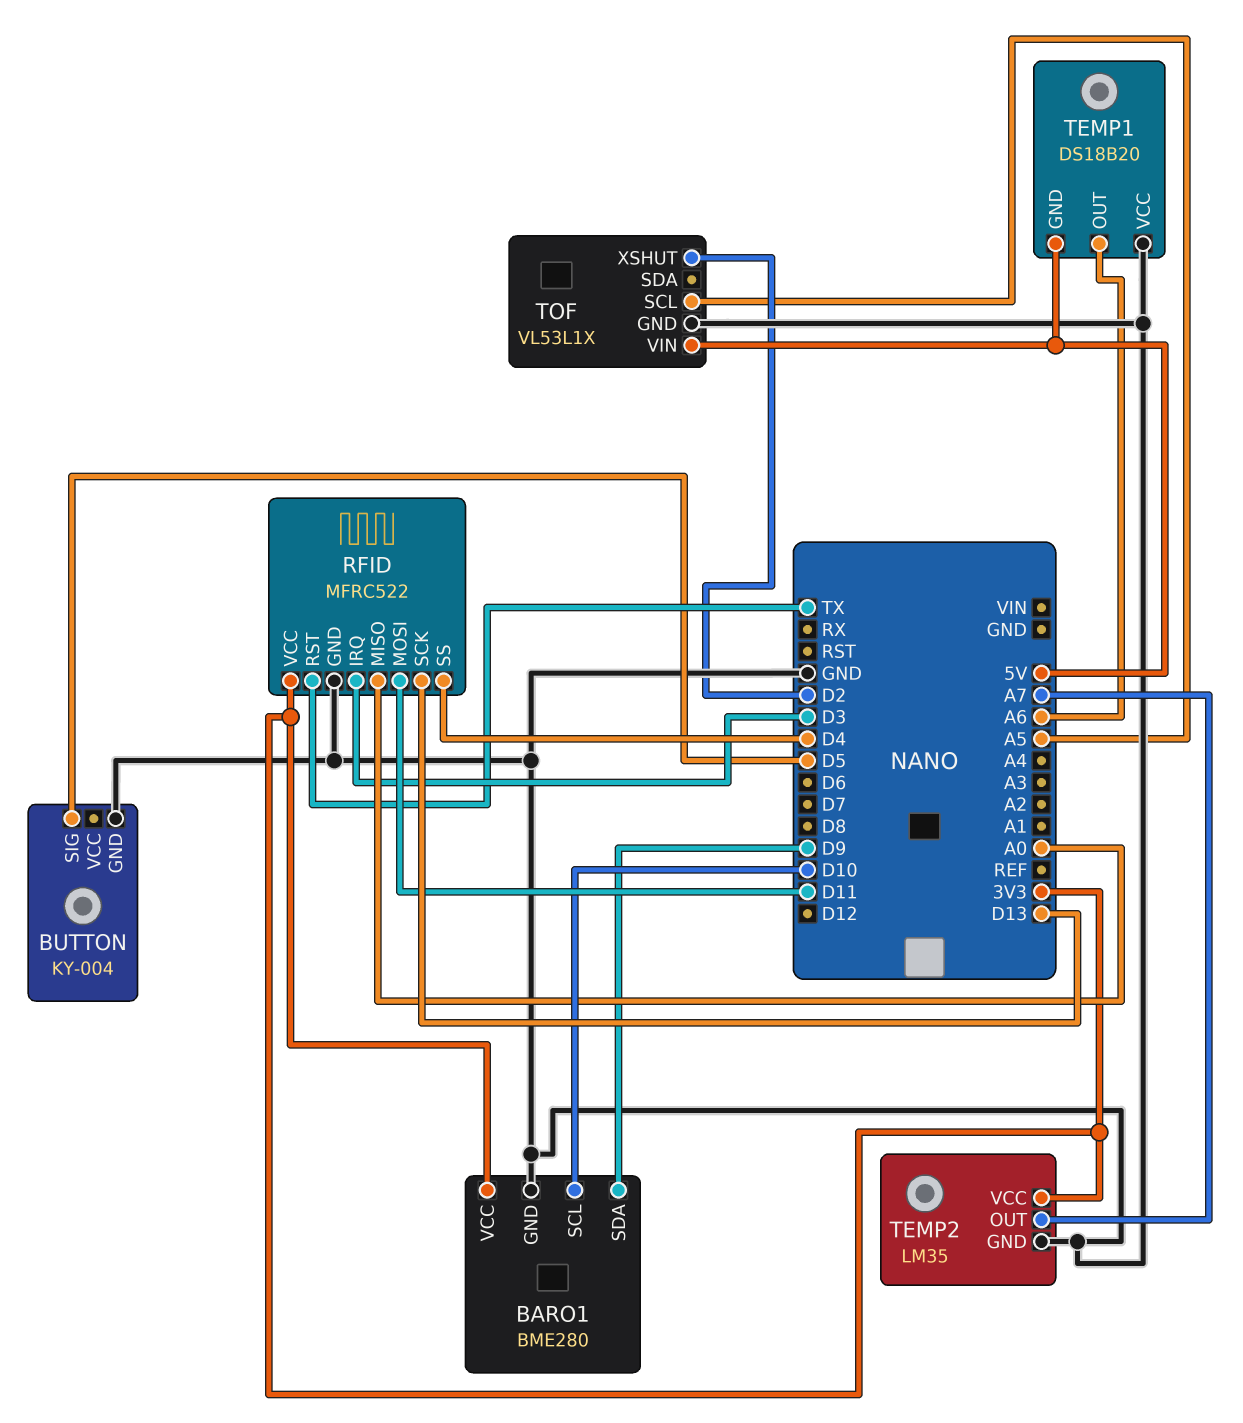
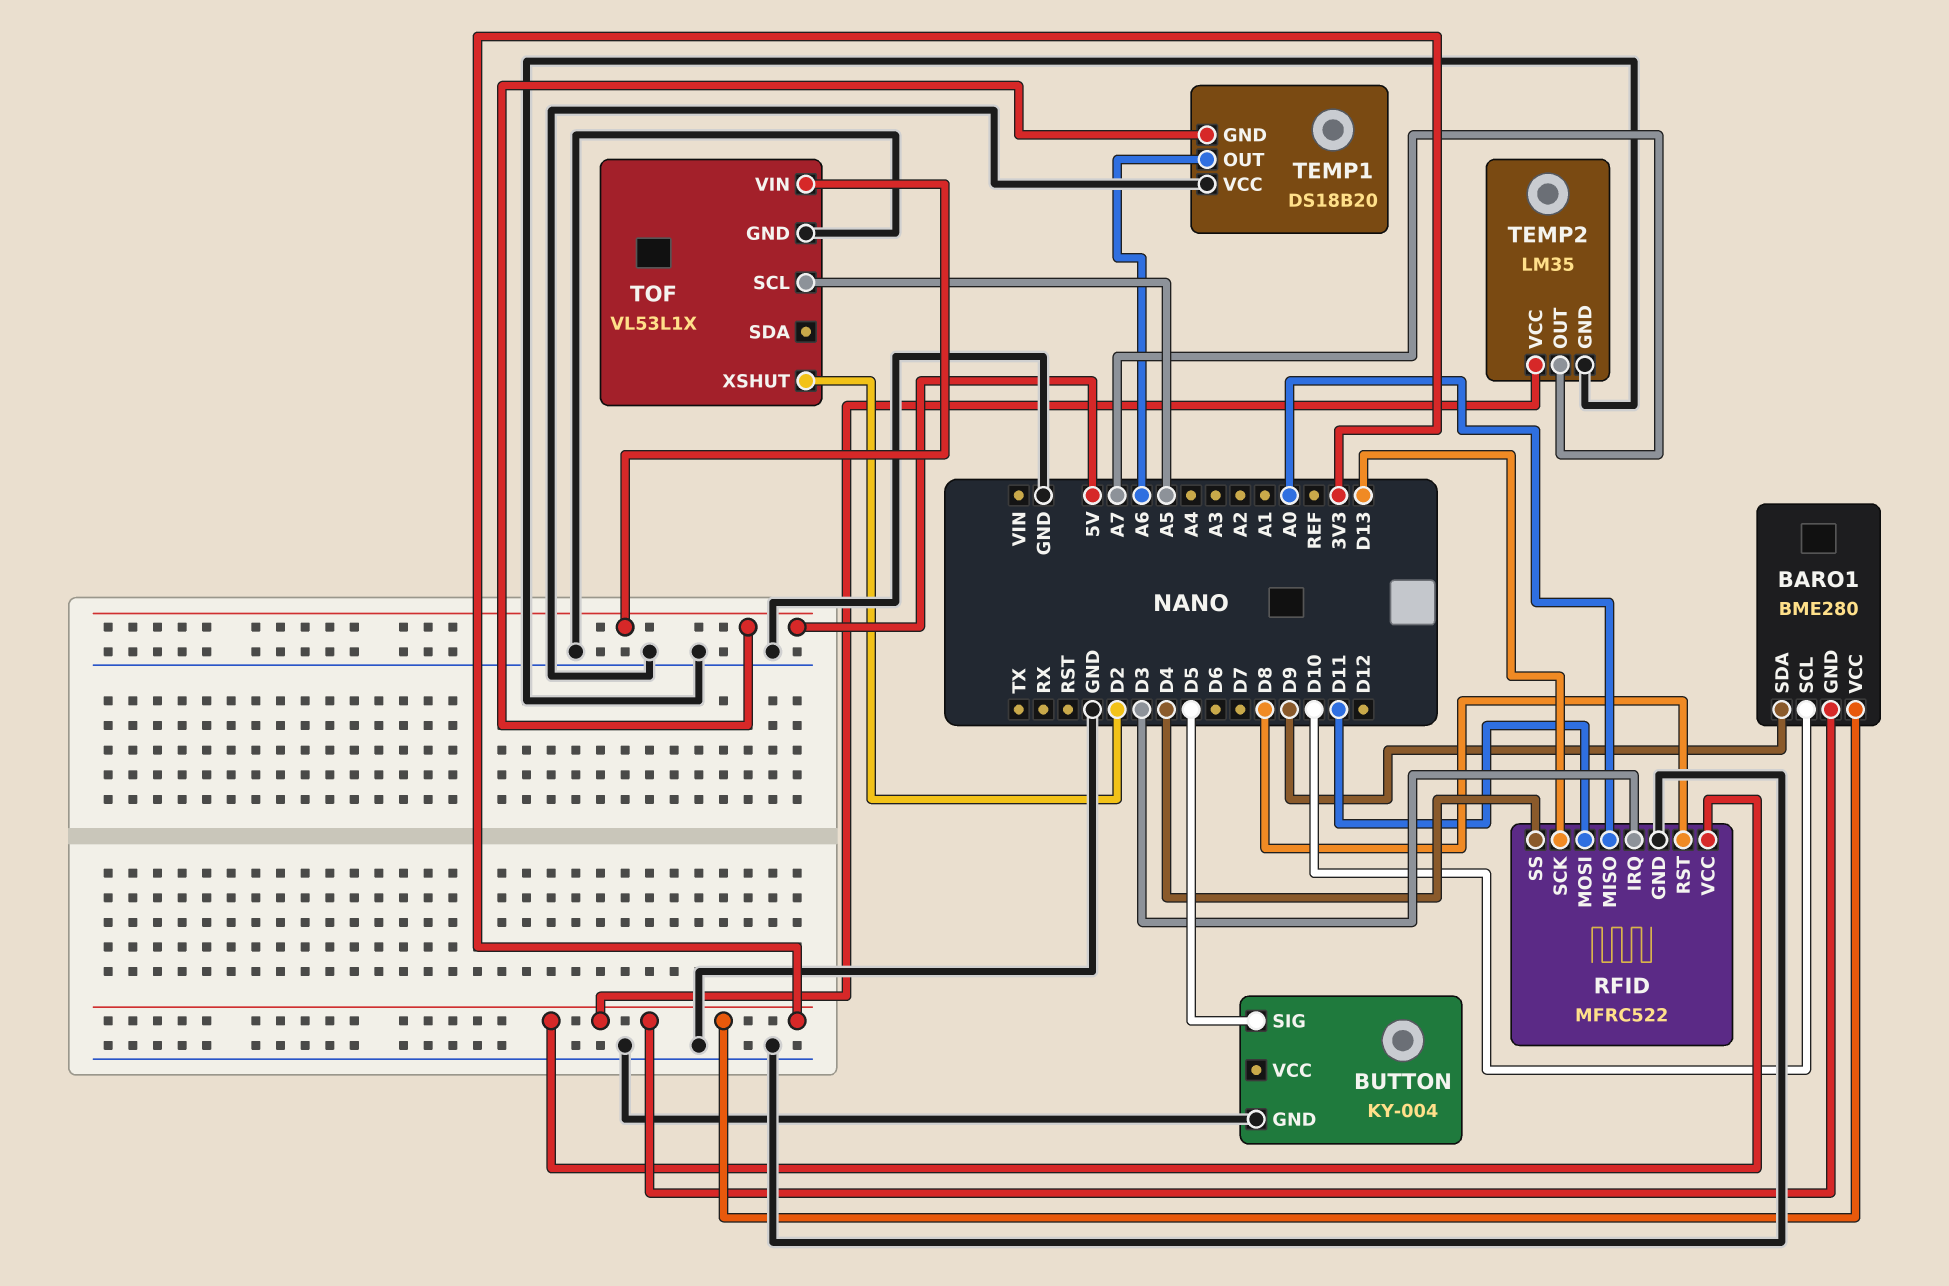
BARO1 pin GND: GND -> 3V3
RFID pin RST: TX -> D8

